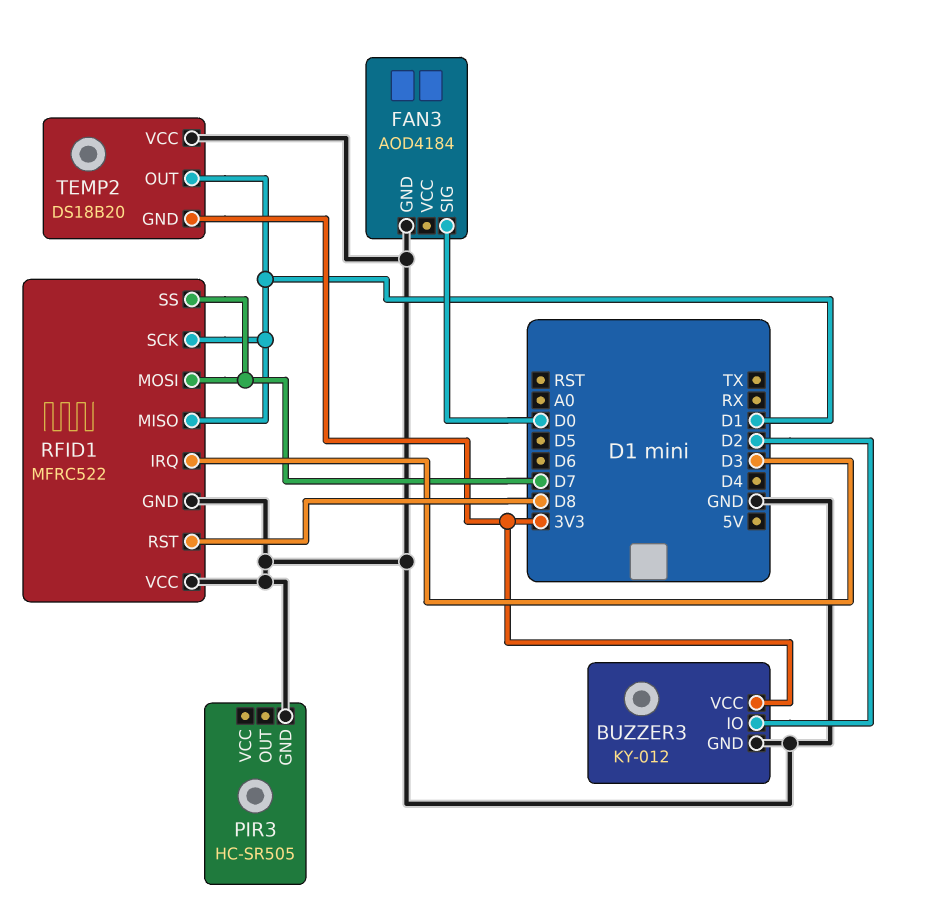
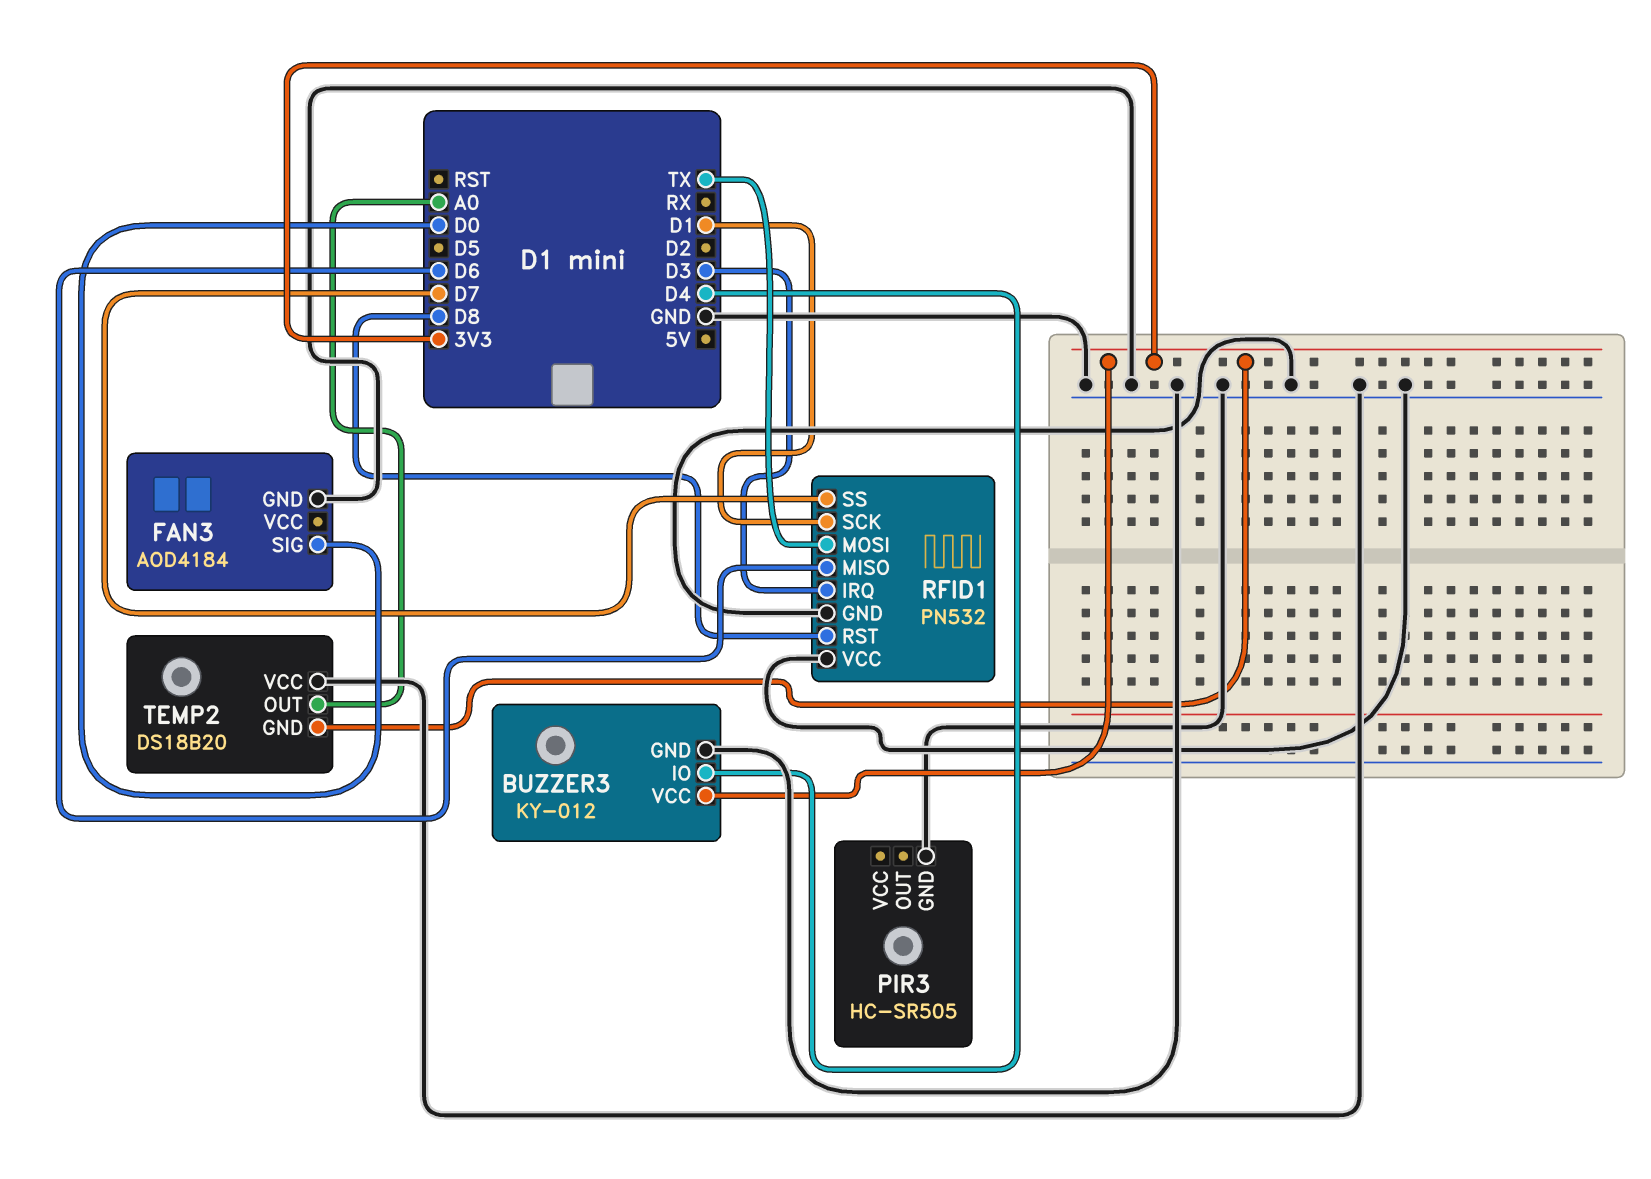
BUZZER3 pin IO: D2 -> D4
RFID1: MFRC522 -> PN532
RFID1 pin MISO: D1 -> D6
RFID1 pin MOSI: D7 -> TX
TEMP2 pin OUT: D1 -> A0

